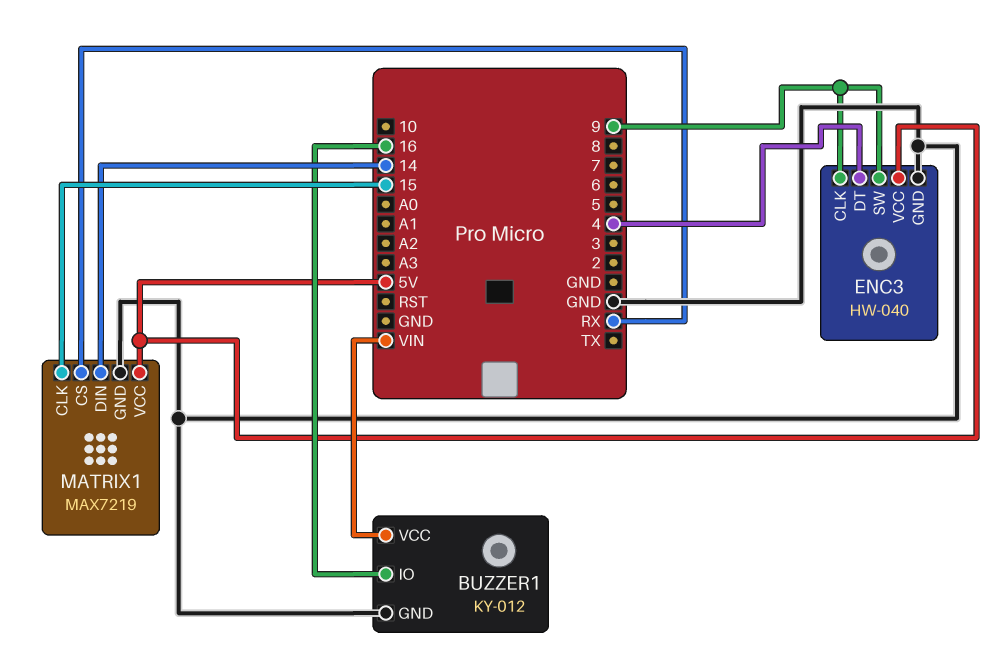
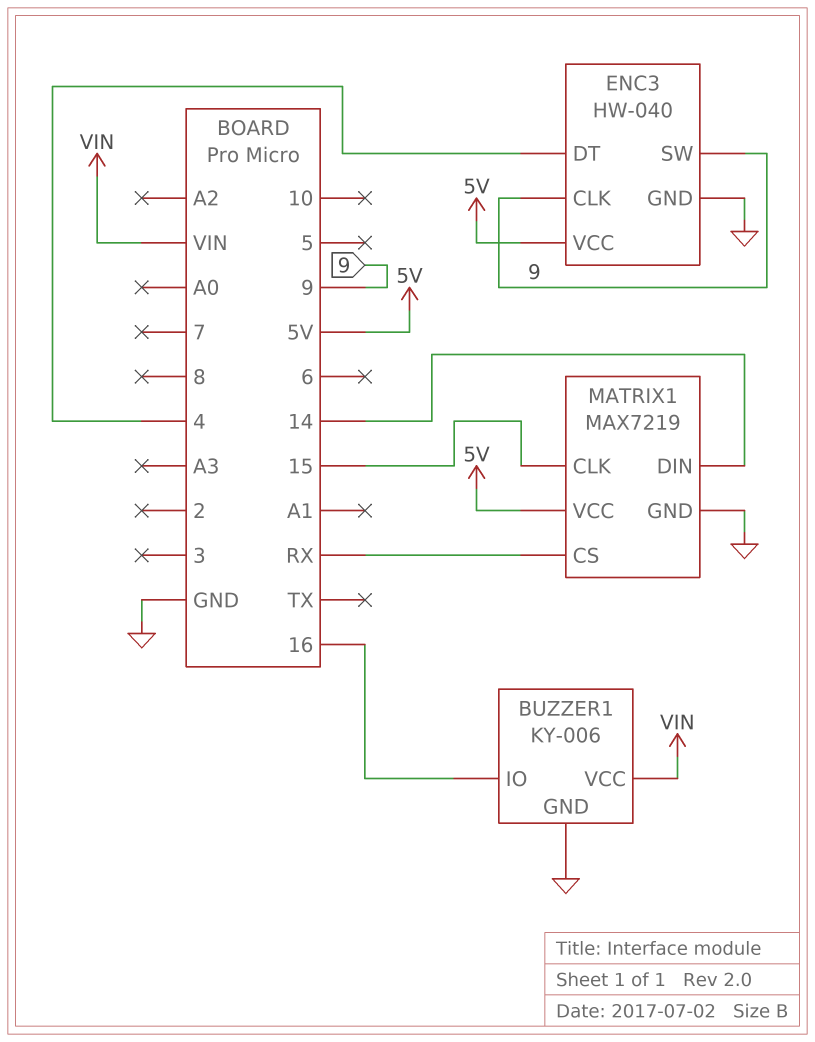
BUZZER1: KY-012 -> KY-006

